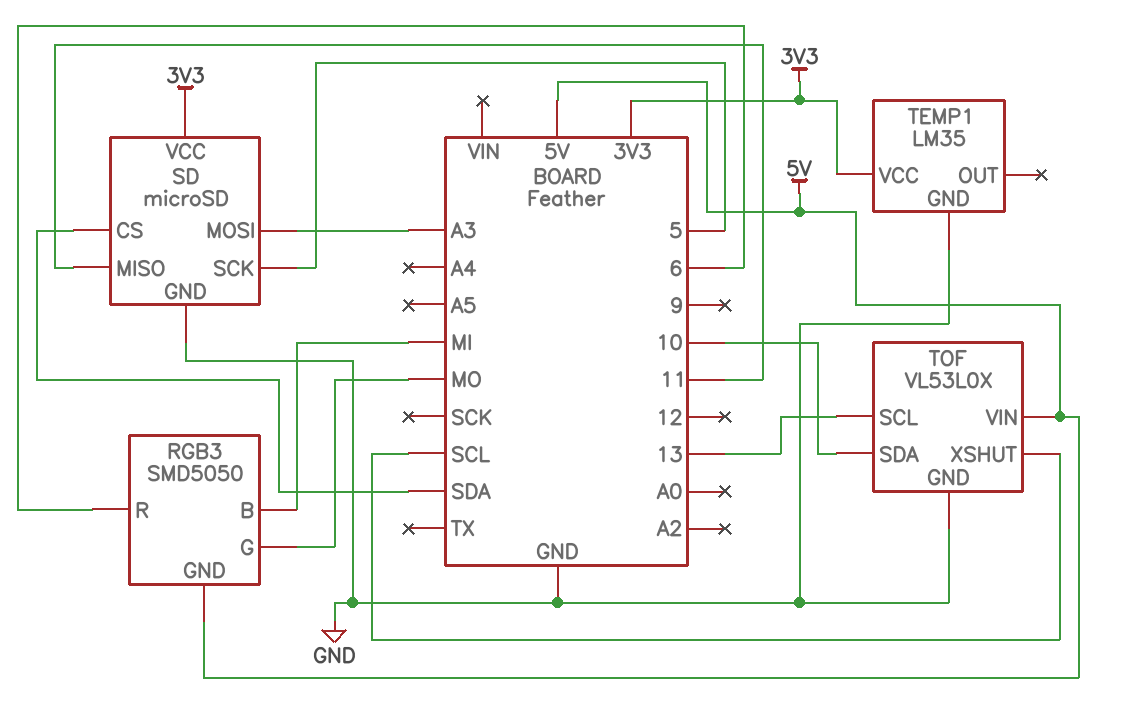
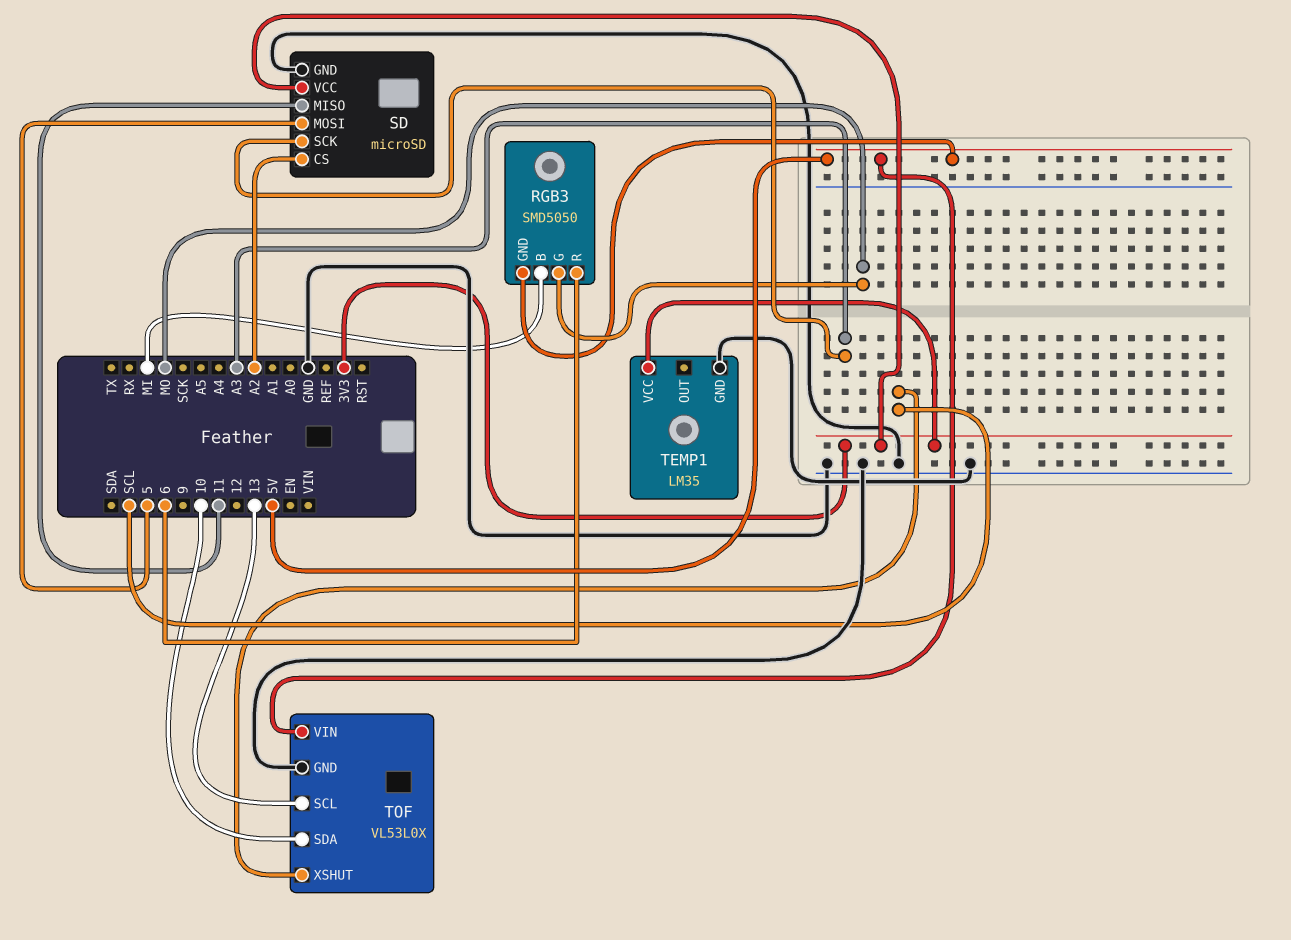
SD pin CS: SDA -> A2
SD pin MOSI: A3 -> 5
SD pin SCK: 5 -> A3

